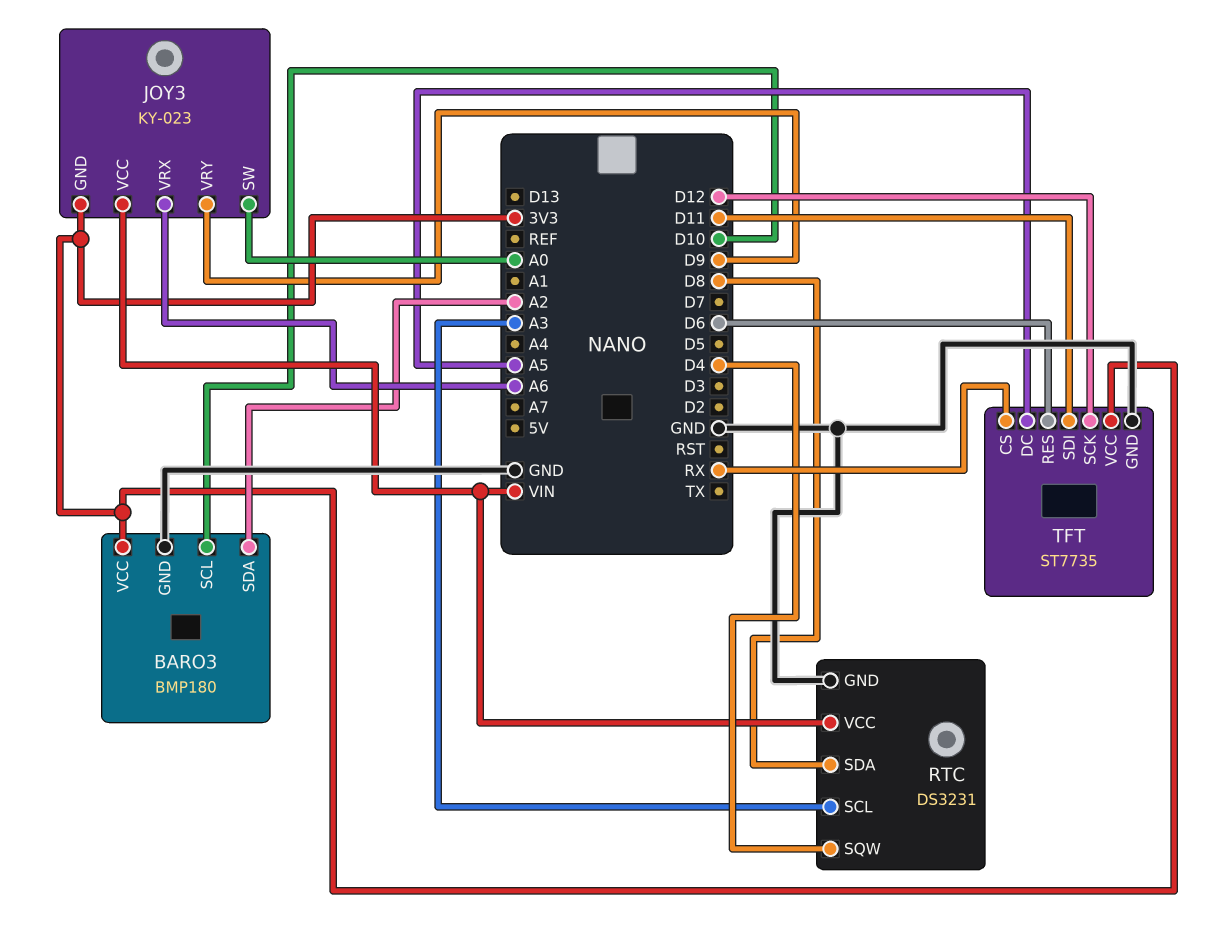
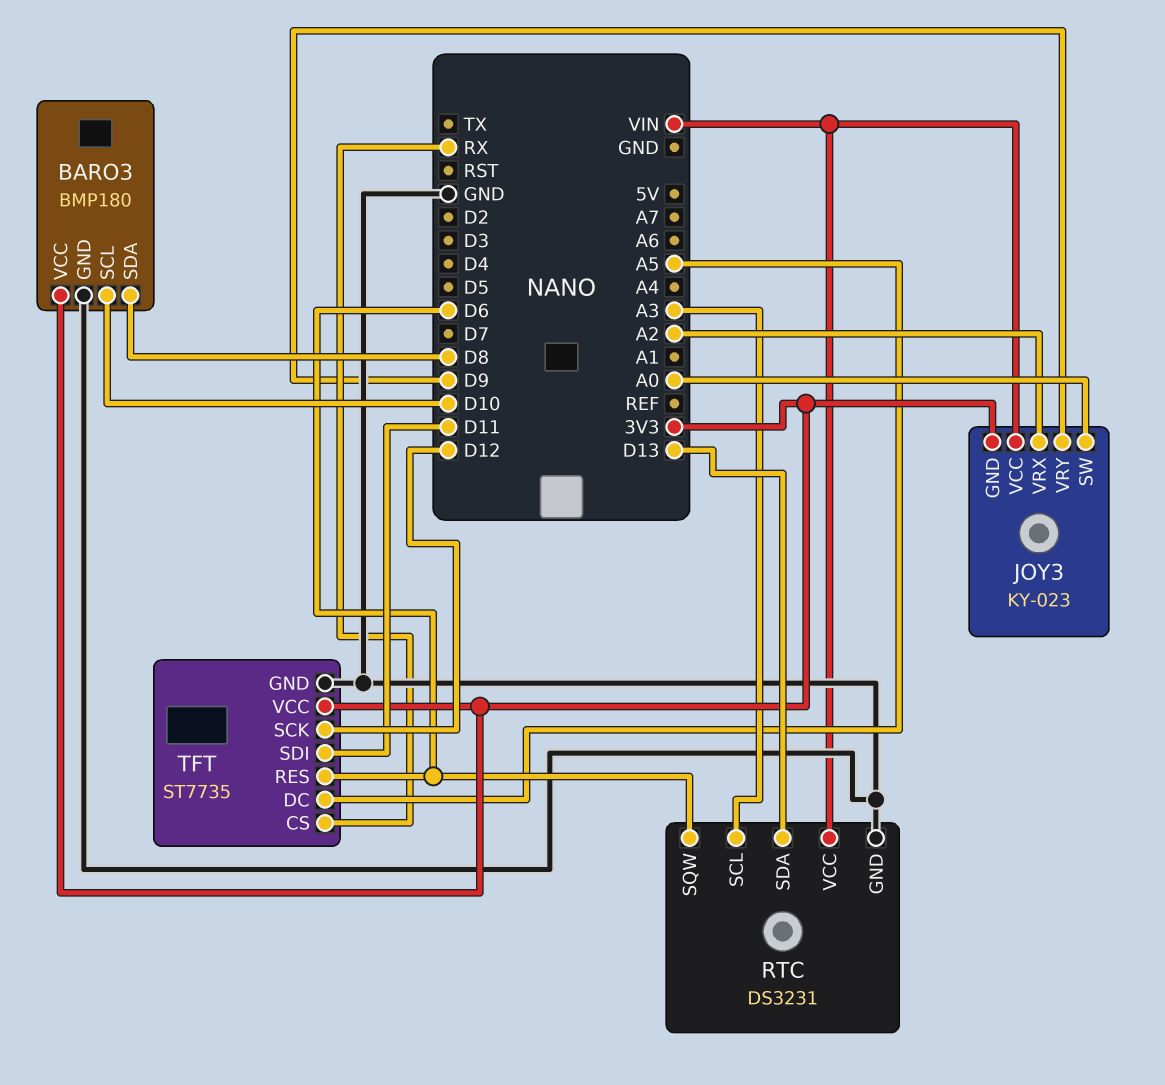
BARO3 pin SDA: A2 -> D8
JOY3 pin VRX: A6 -> A2
RTC pin SDA: D8 -> D13
RTC pin SQW: D4 -> D6

